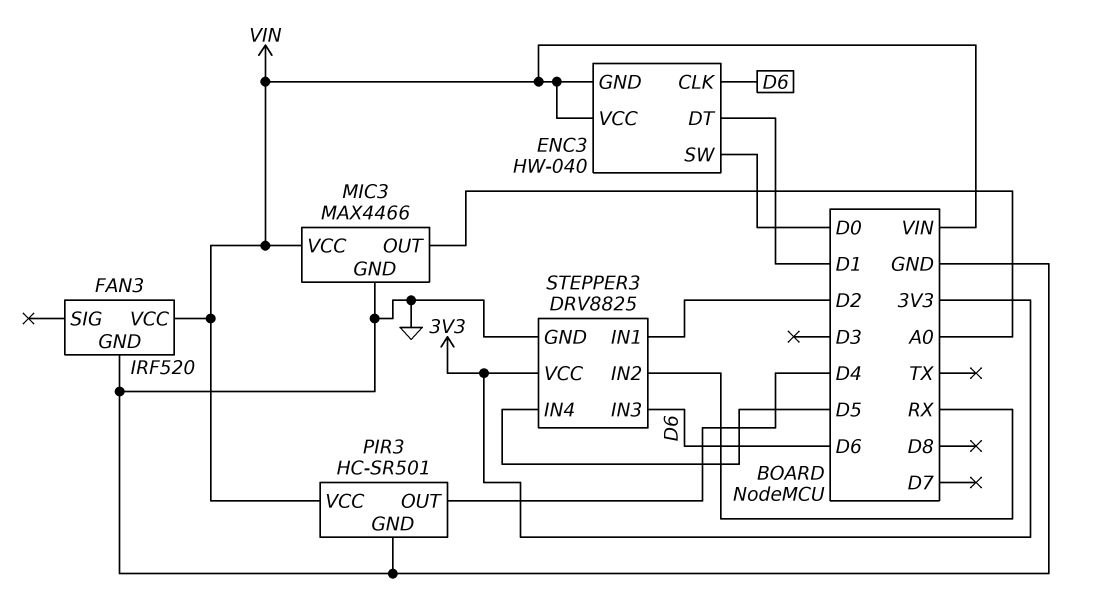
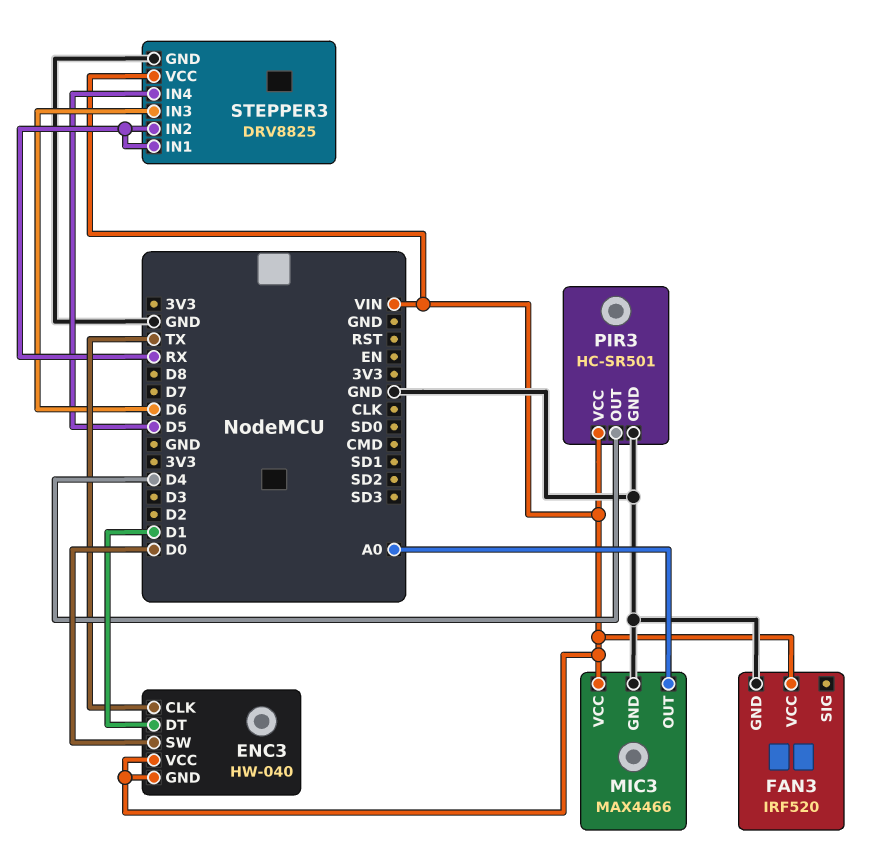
ENC3 pin CLK: D6 -> TX
STEPPER3 pin IN1: D2 -> RX
STEPPER3 pin VCC: 3V3 -> VIN

